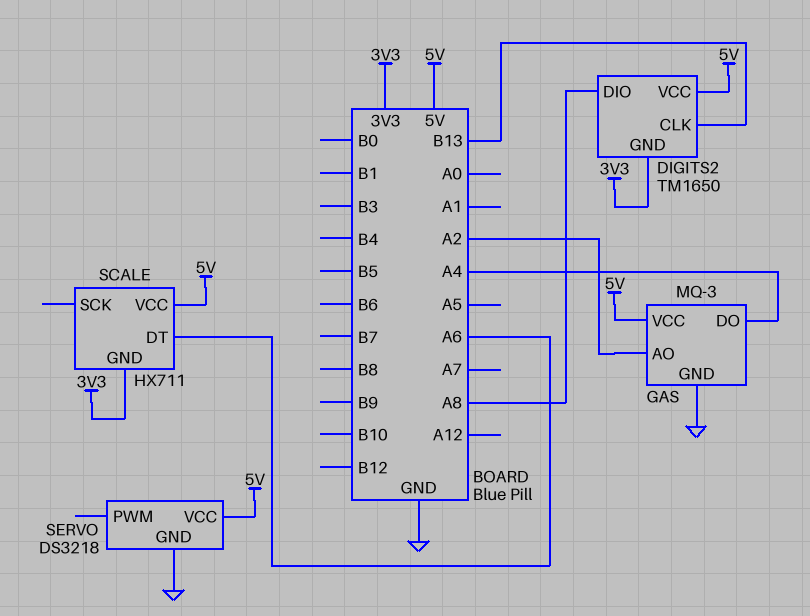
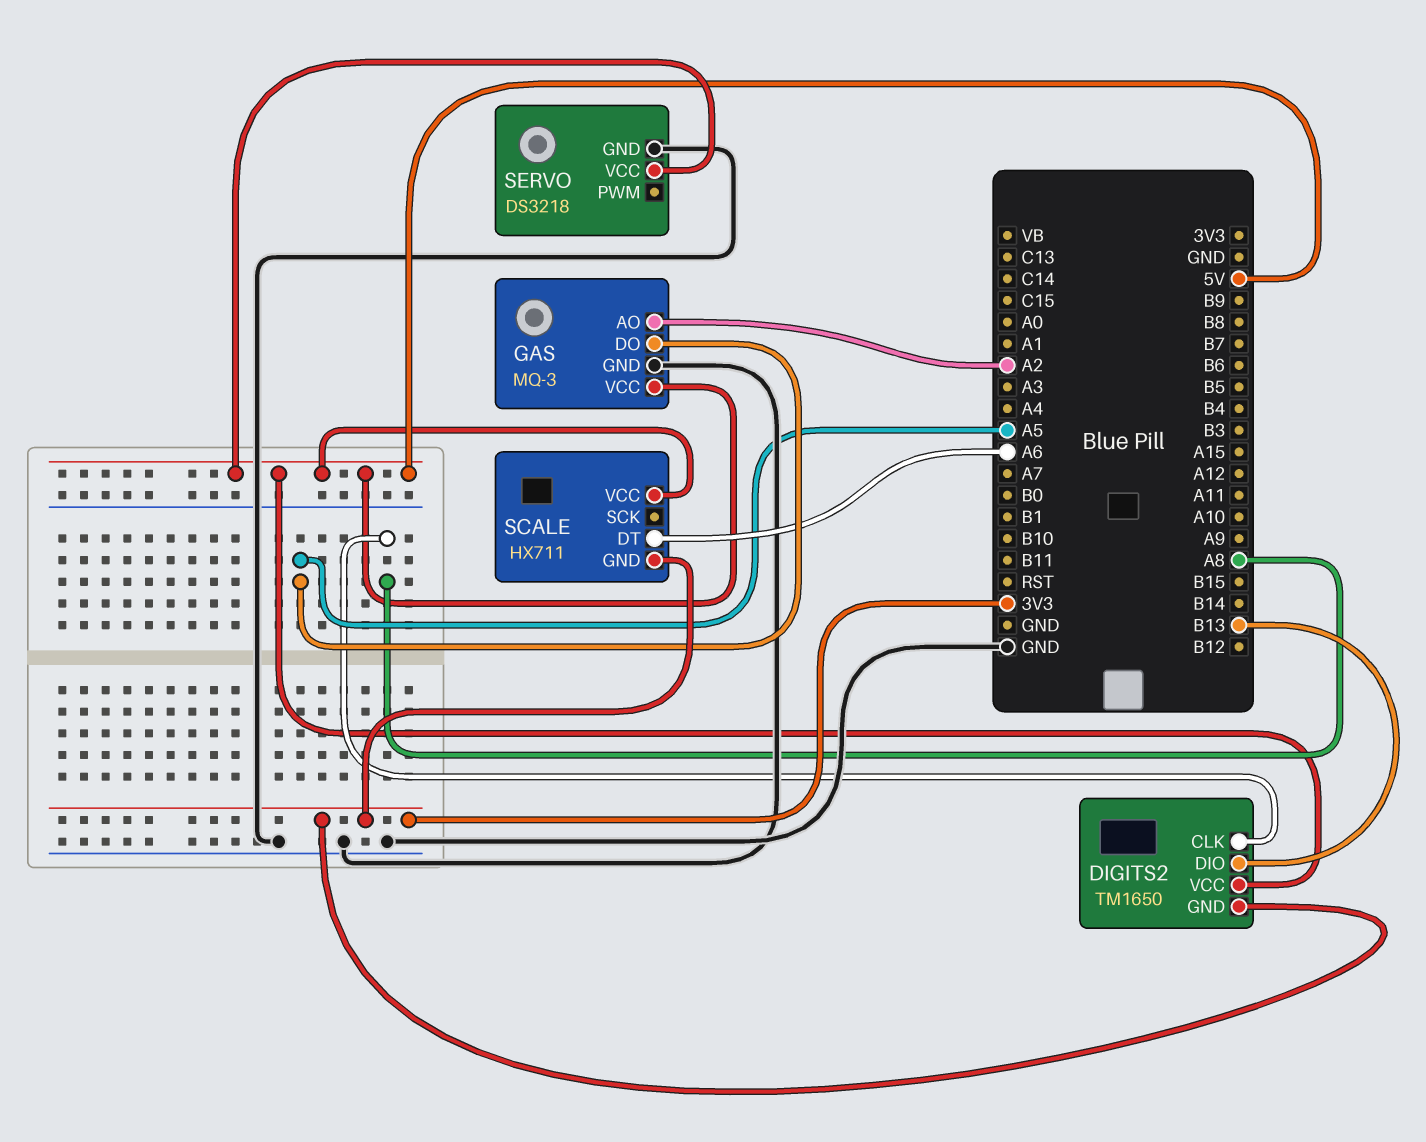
DIGITS2 pin CLK: B13 -> A8
DIGITS2 pin DIO: A8 -> B13
GAS pin DO: A4 -> A5

